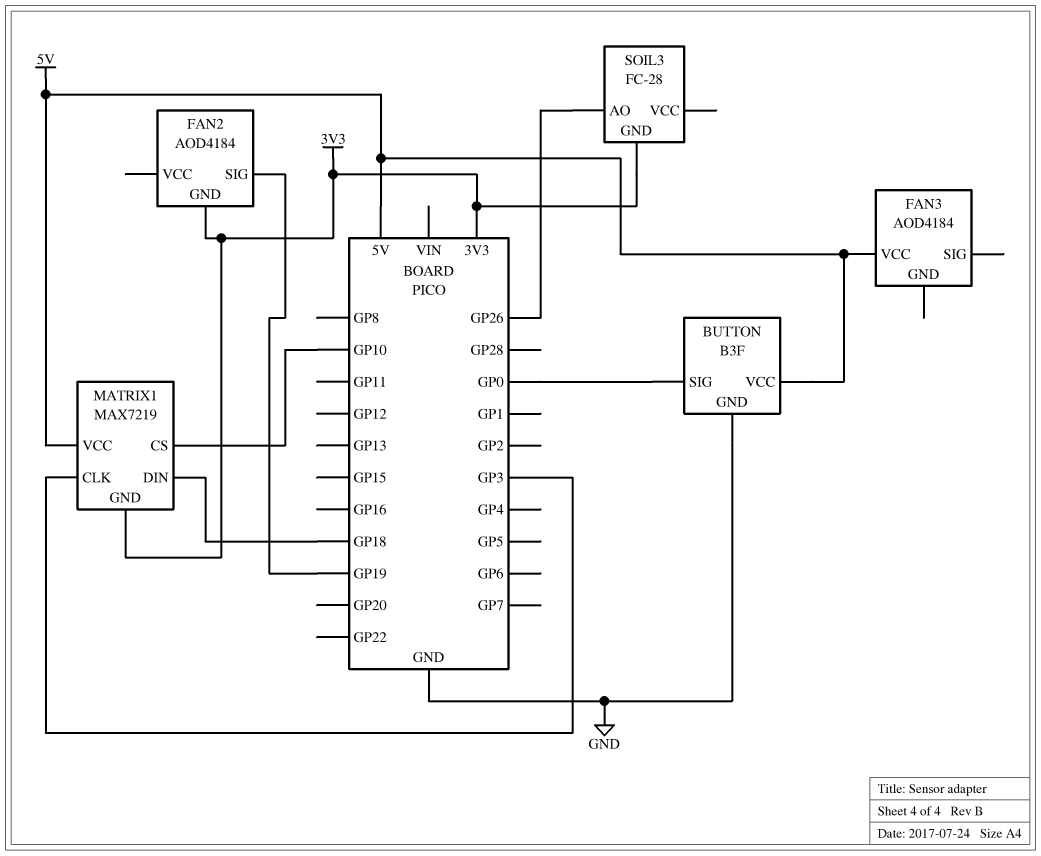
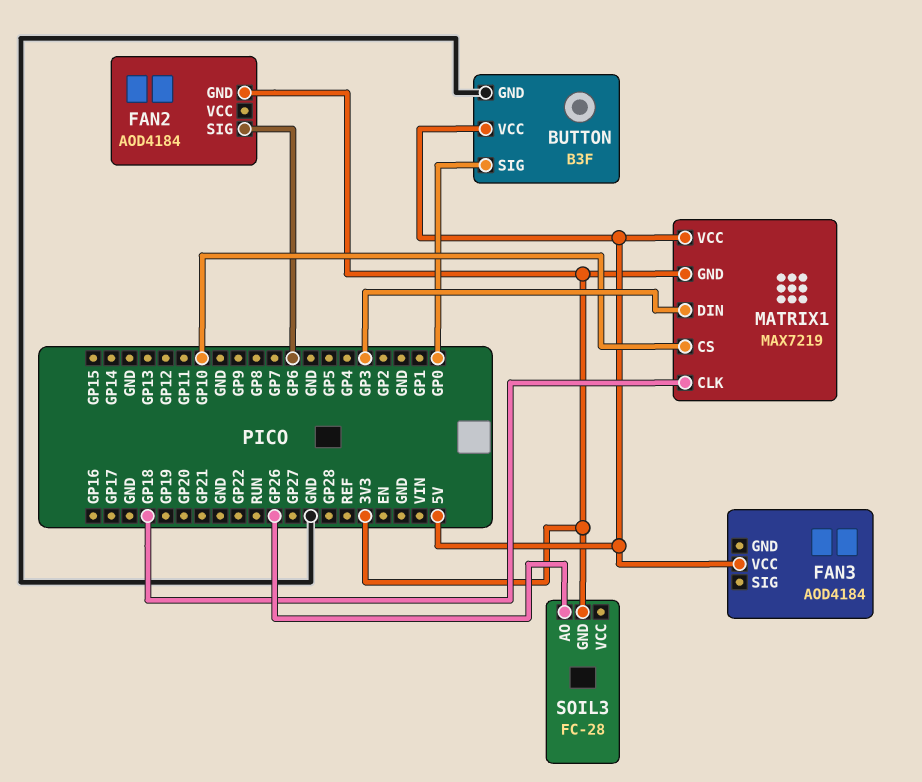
FAN2 pin SIG: GP19 -> GP6
MATRIX1 pin CLK: GP3 -> GP18
MATRIX1 pin DIN: GP18 -> GP3

